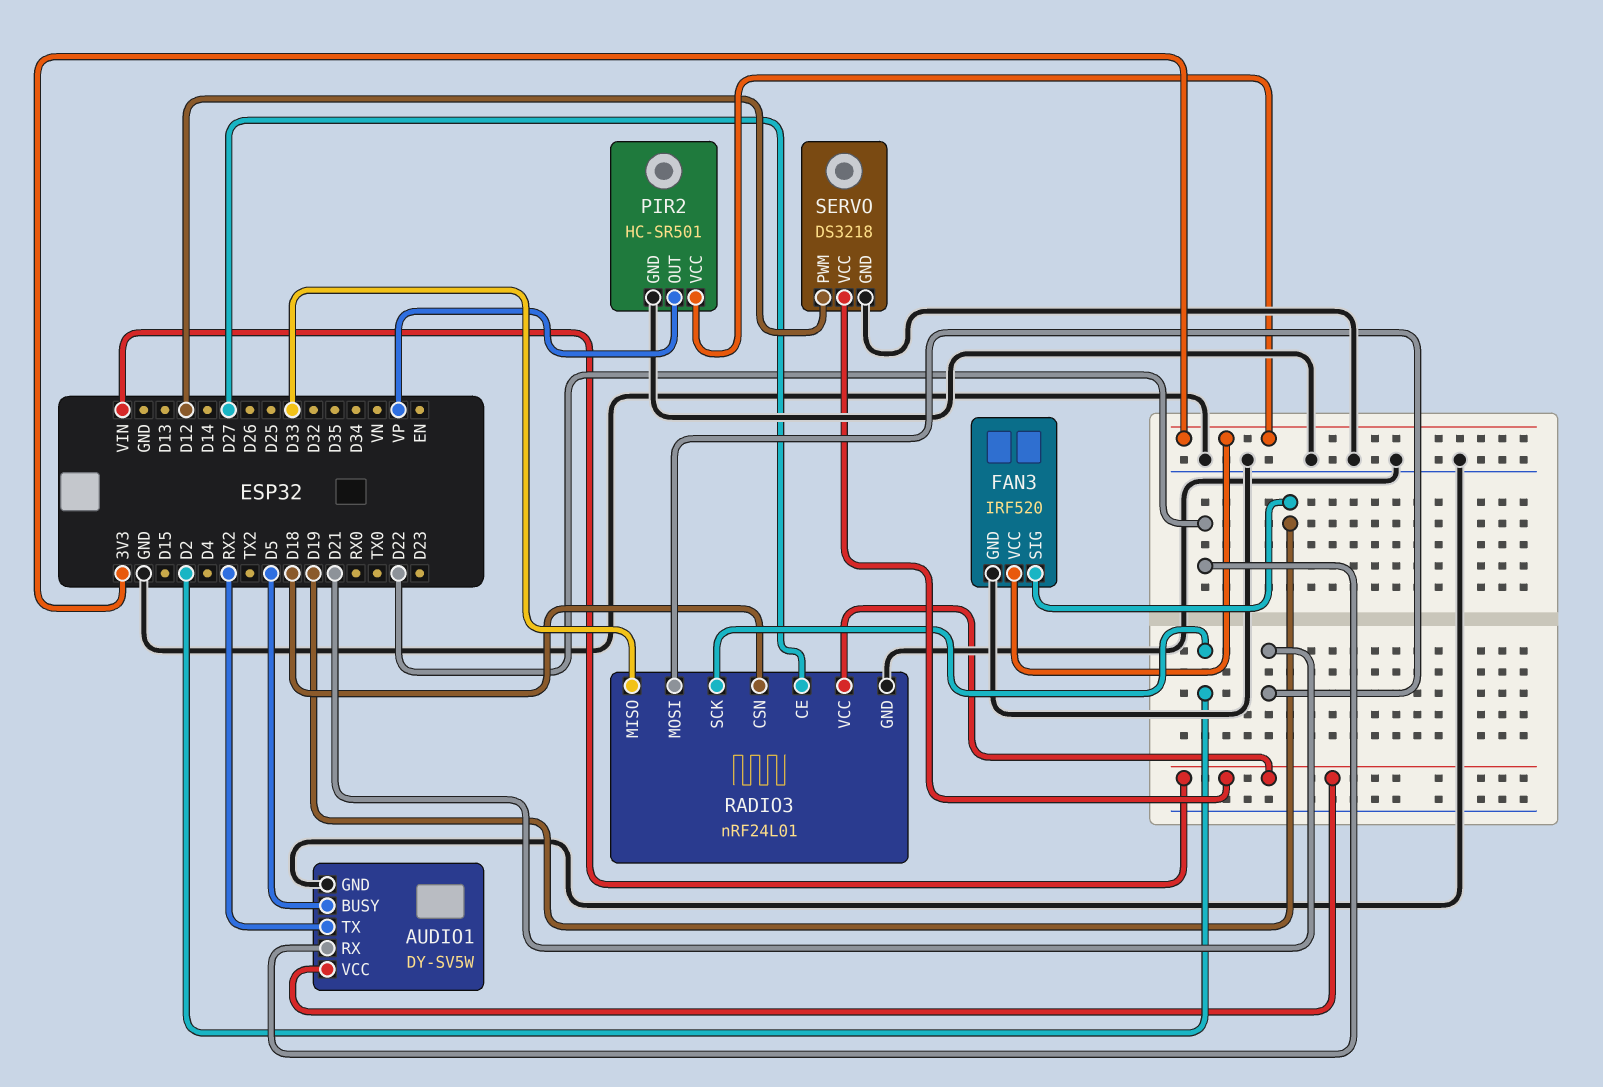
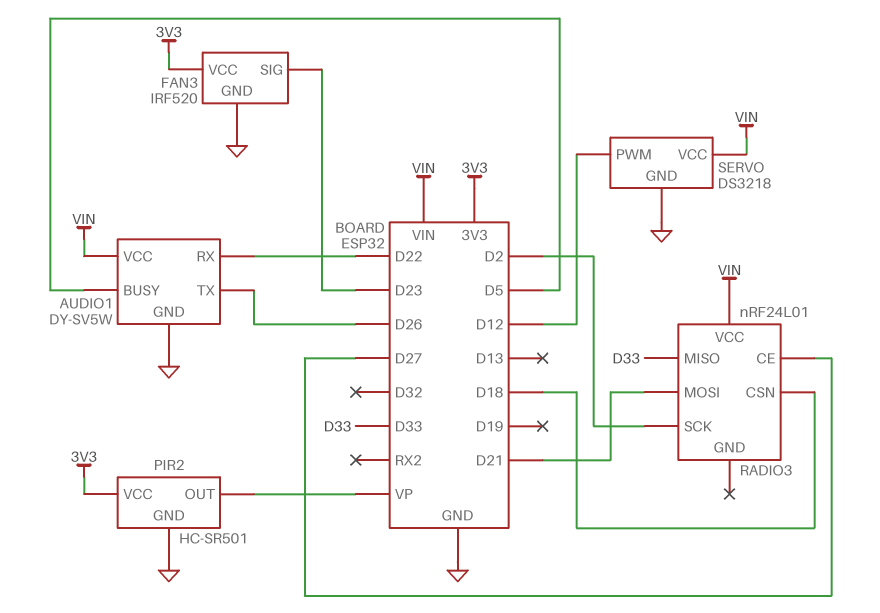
AUDIO1 pin TX: RX2 -> D26
FAN3 pin SIG: D19 -> D23
RADIO3 pin GND: GND -> none

